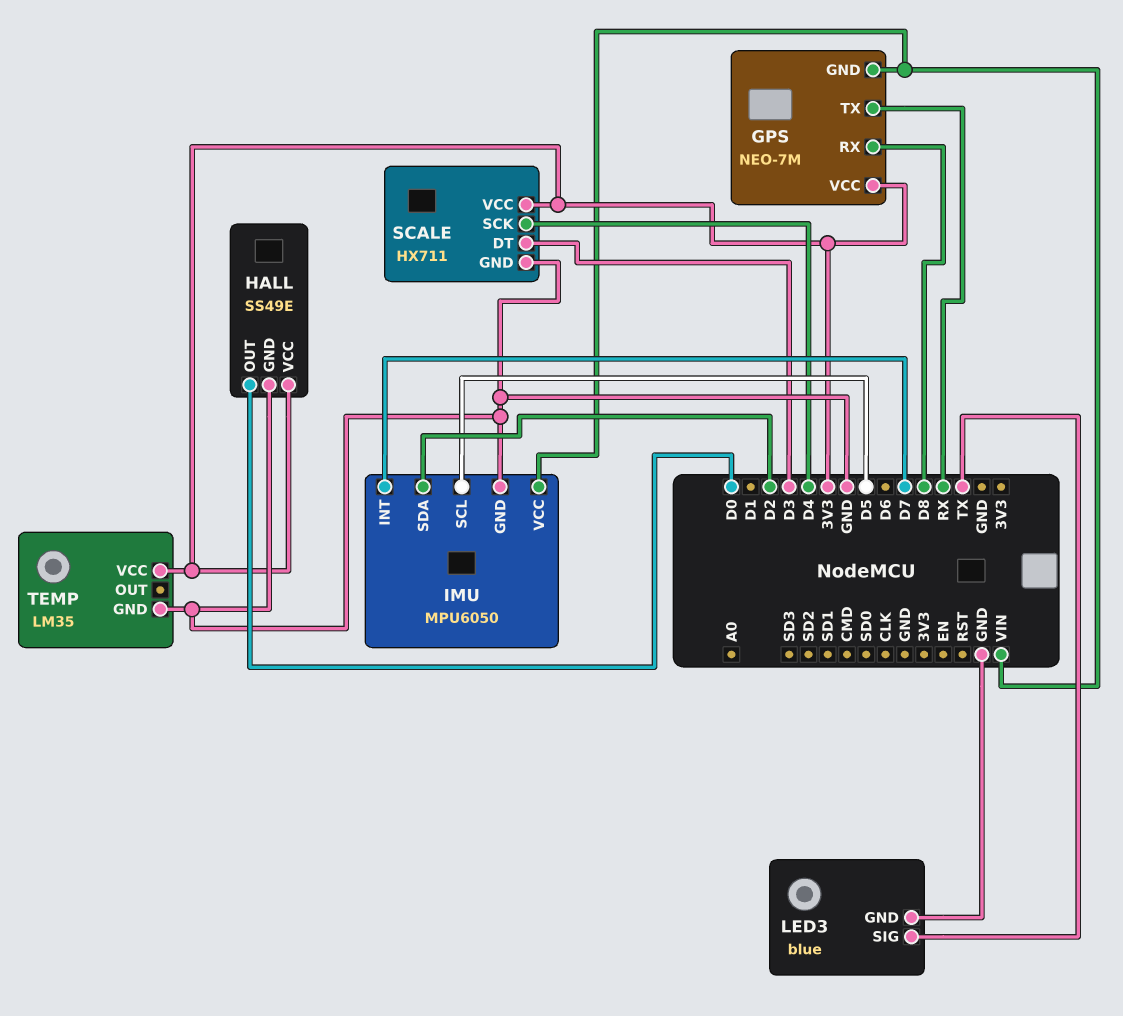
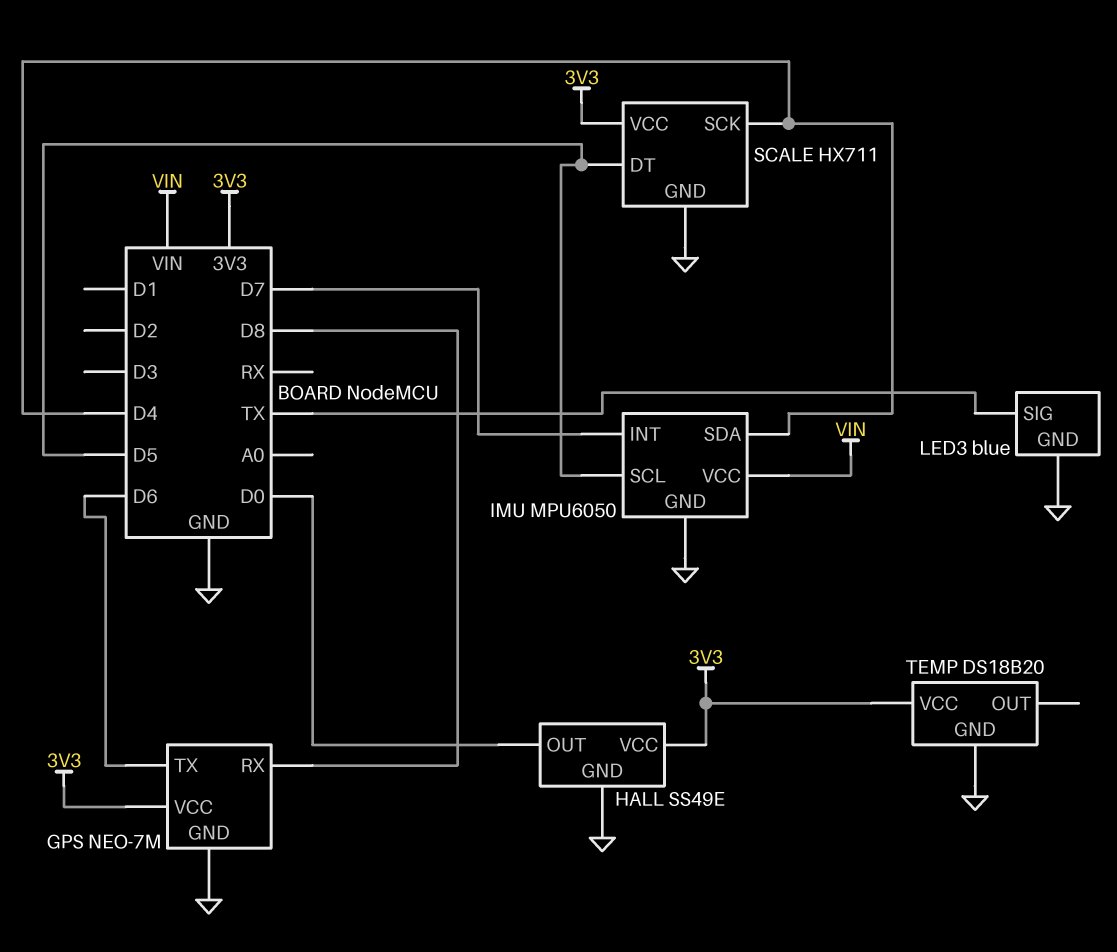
GPS pin GND: VIN -> GND
GPS pin TX: RX -> D6
IMU pin SDA: D2 -> D4
SCALE pin DT: D3 -> D5
TEMP: LM35 -> DS18B20

